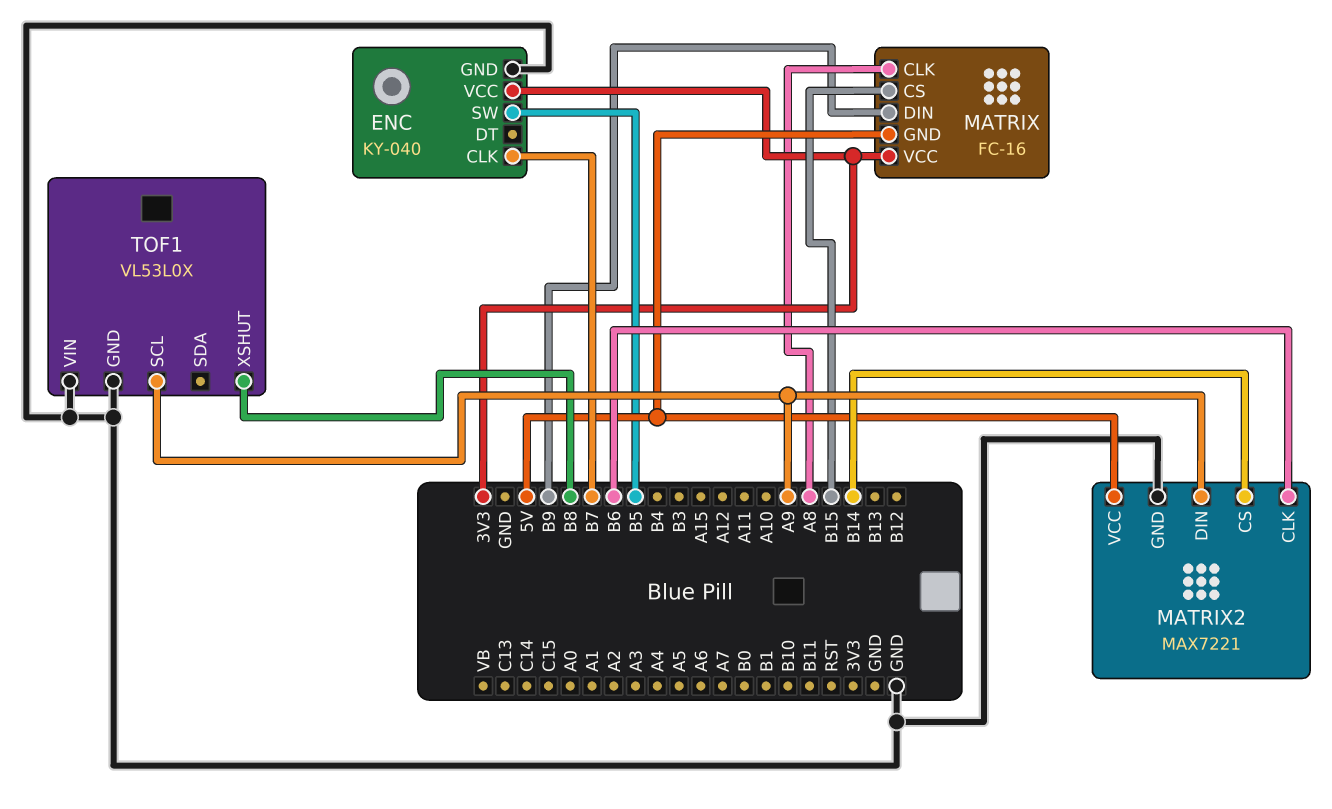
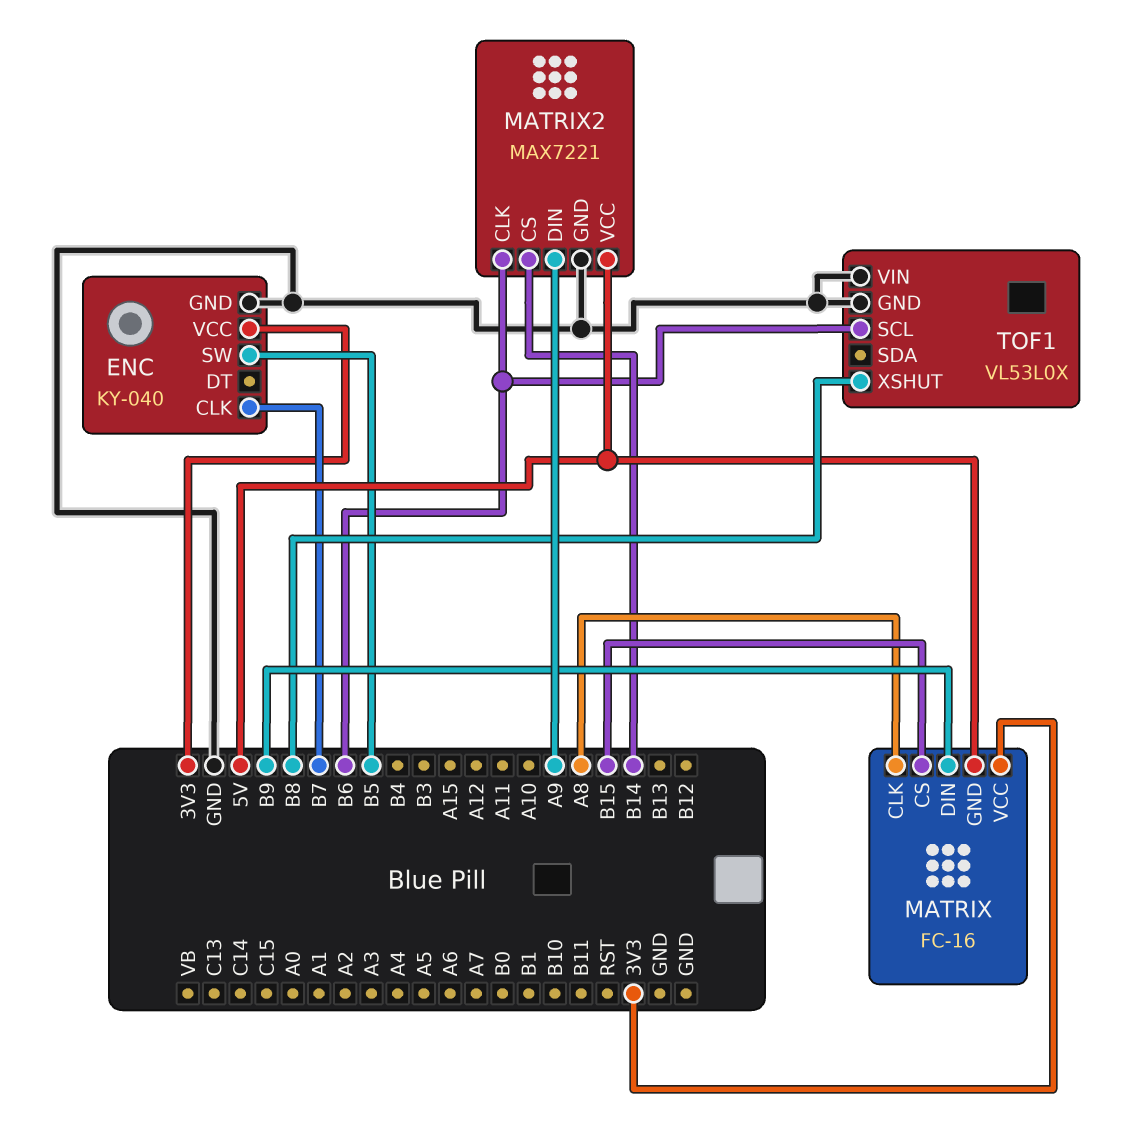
TOF1 pin SCL: A9 -> B6

